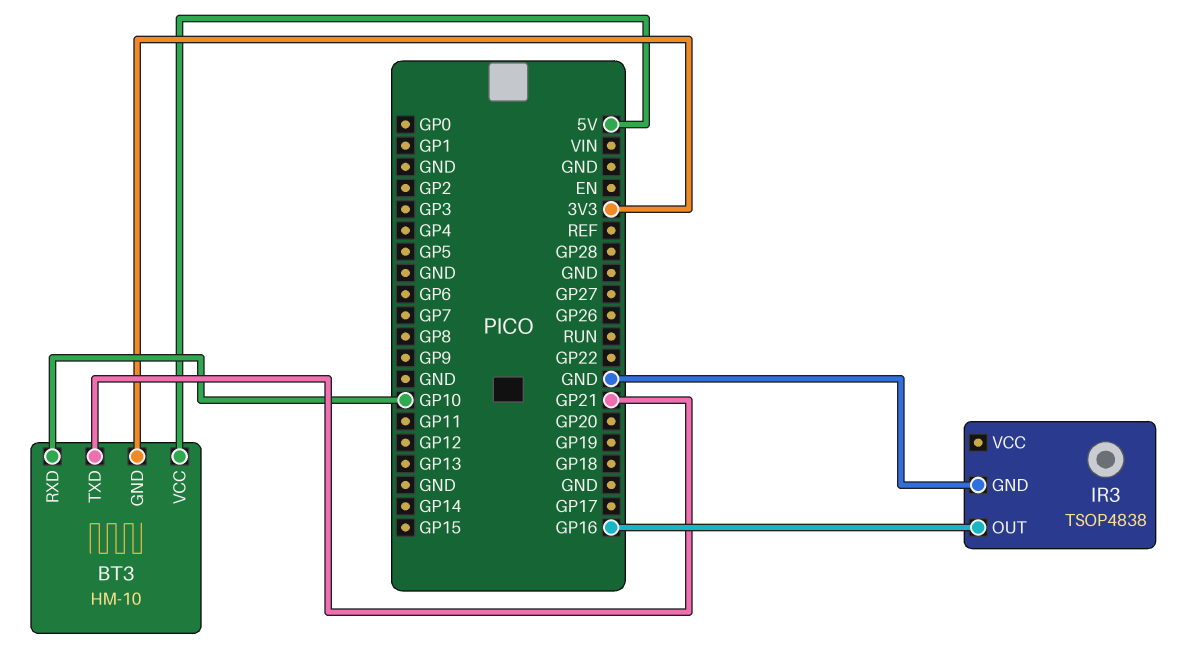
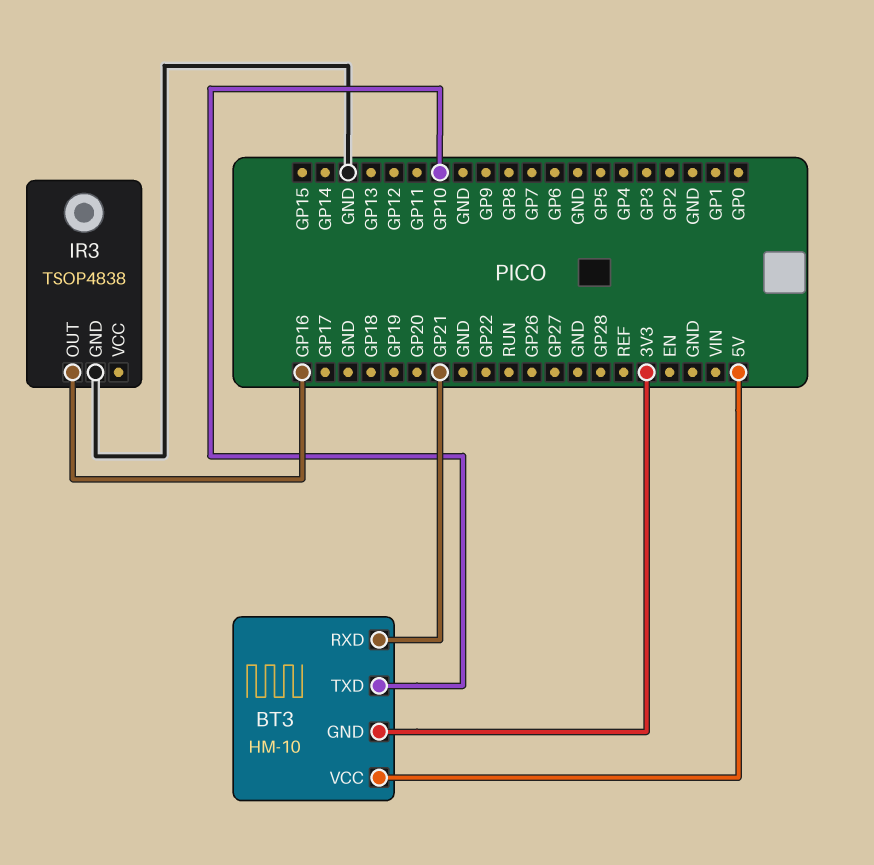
BT3 pin RXD: GP10 -> GP21
BT3 pin TXD: GP21 -> GP10

